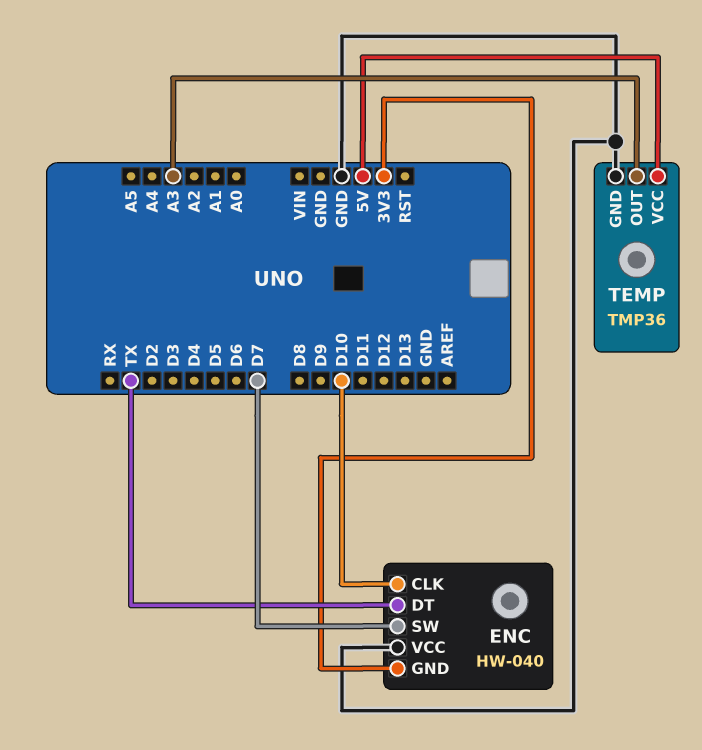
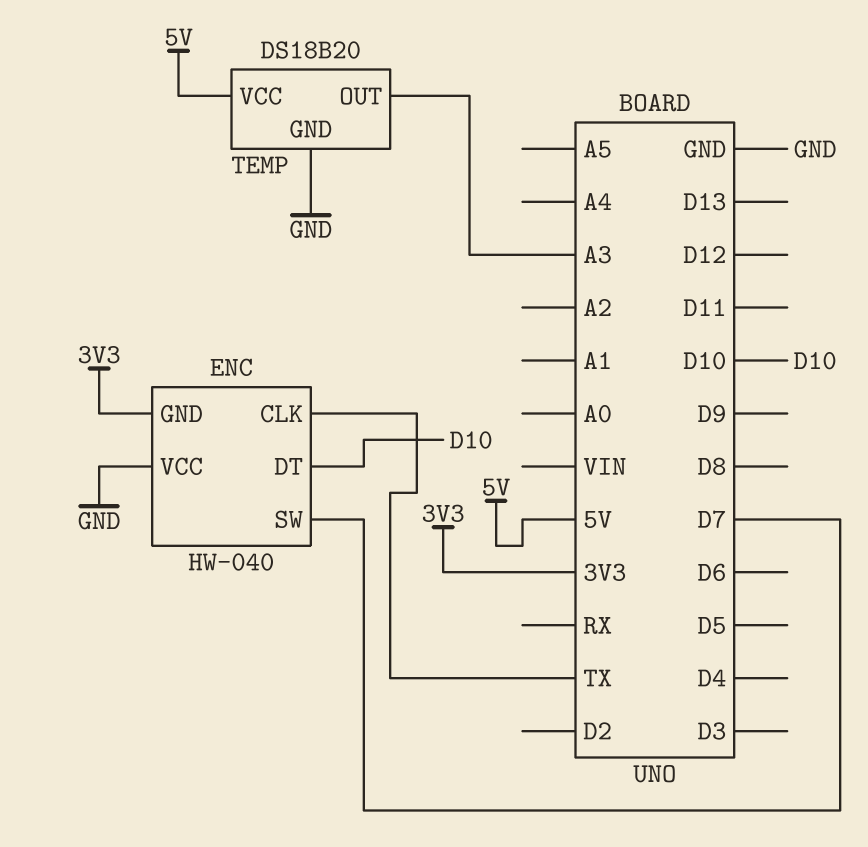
ENC pin CLK: D10 -> TX
ENC pin DT: TX -> D10
TEMP: TMP36 -> DS18B20

